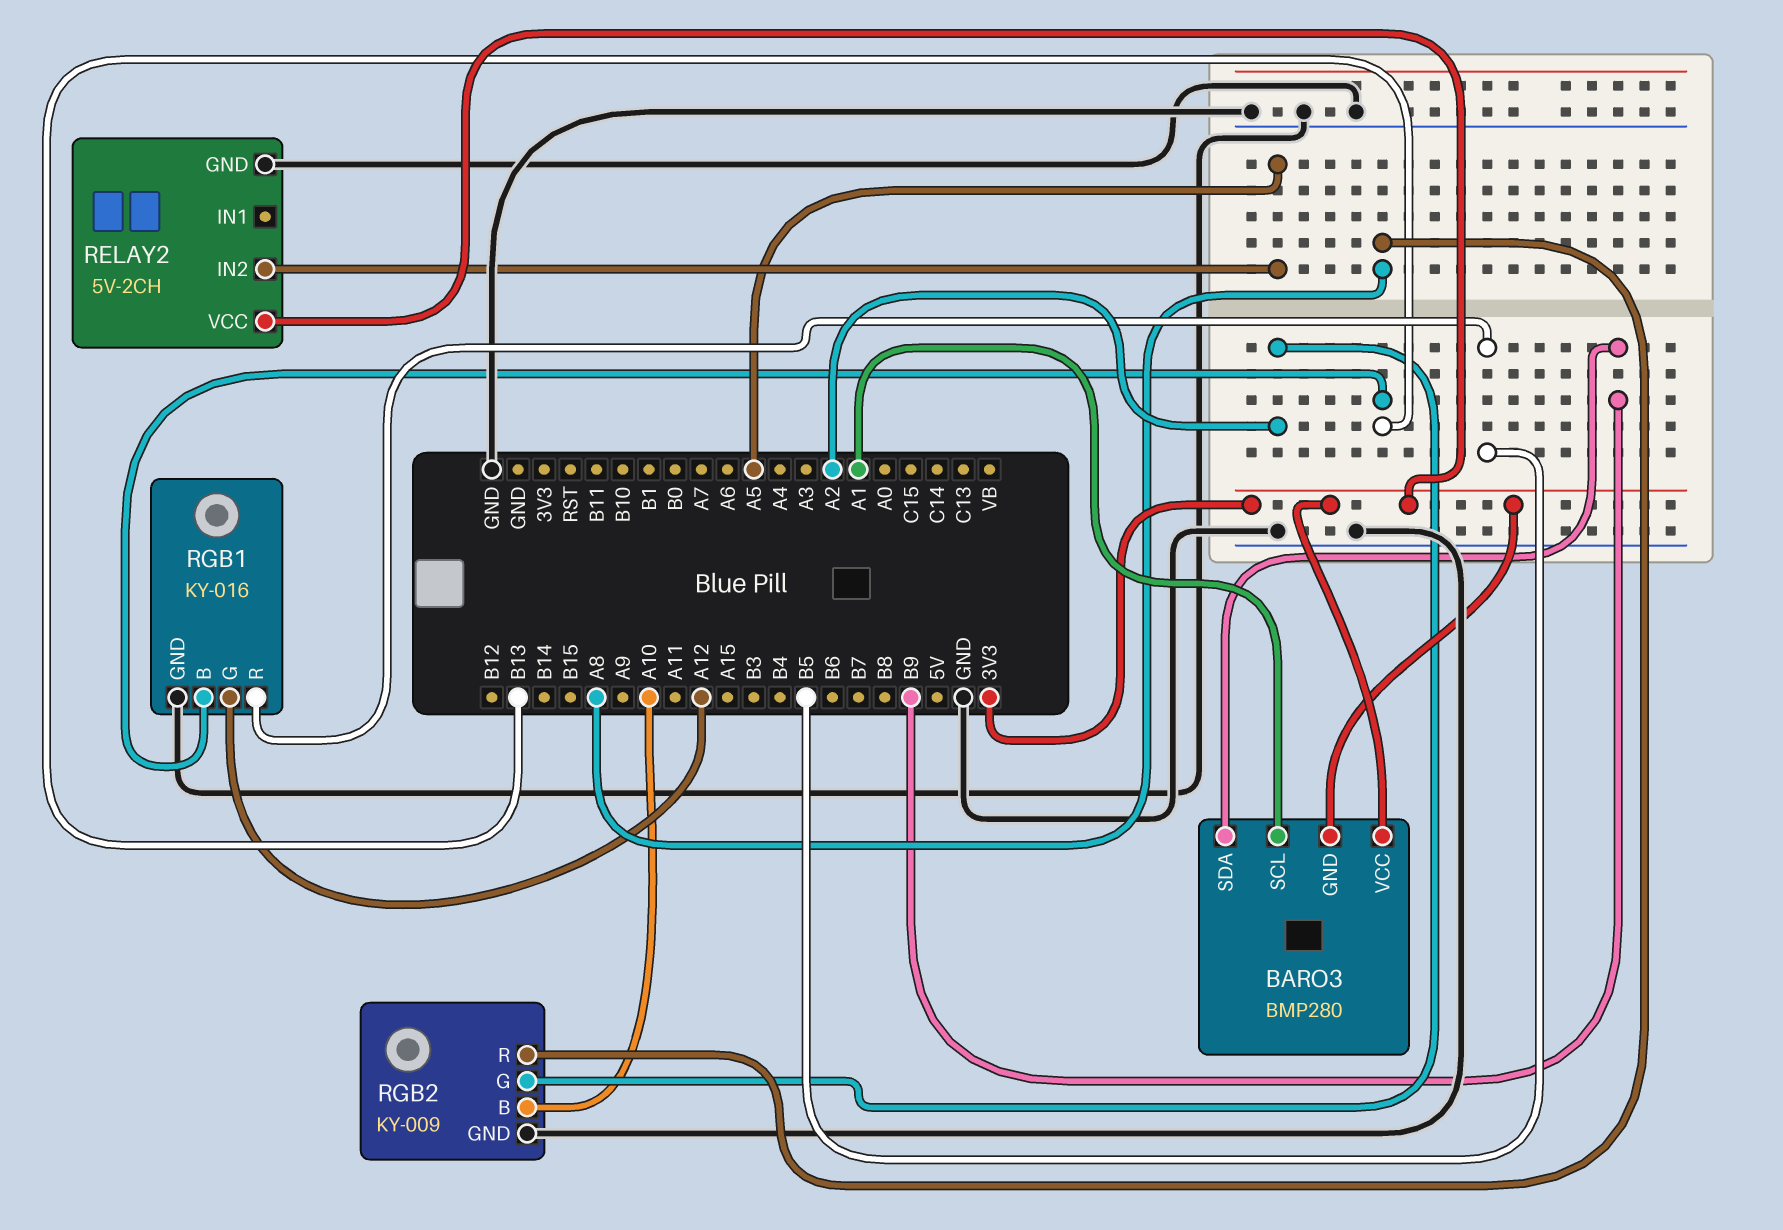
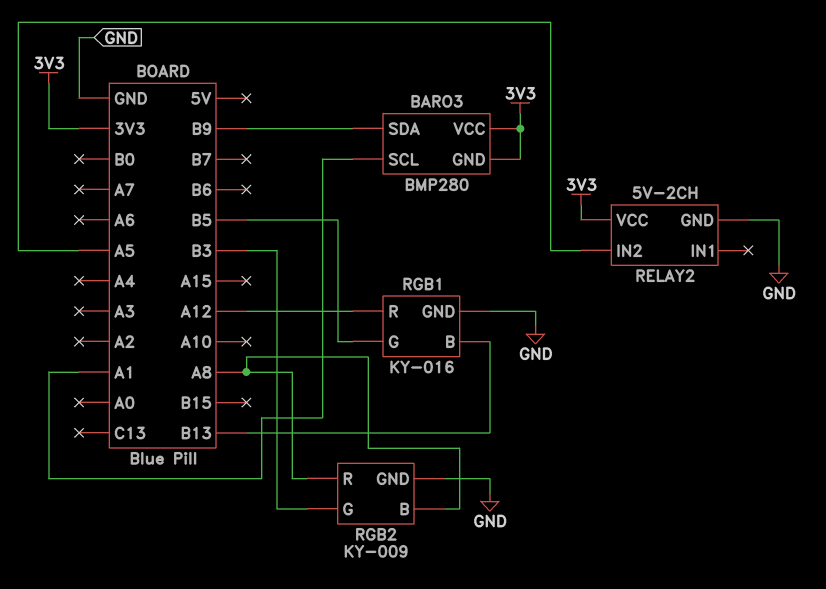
RGB1 pin G: A12 -> B5
RGB1 pin R: B5 -> A12
RGB2 pin B: A10 -> A8
RGB2 pin G: A2 -> B3

